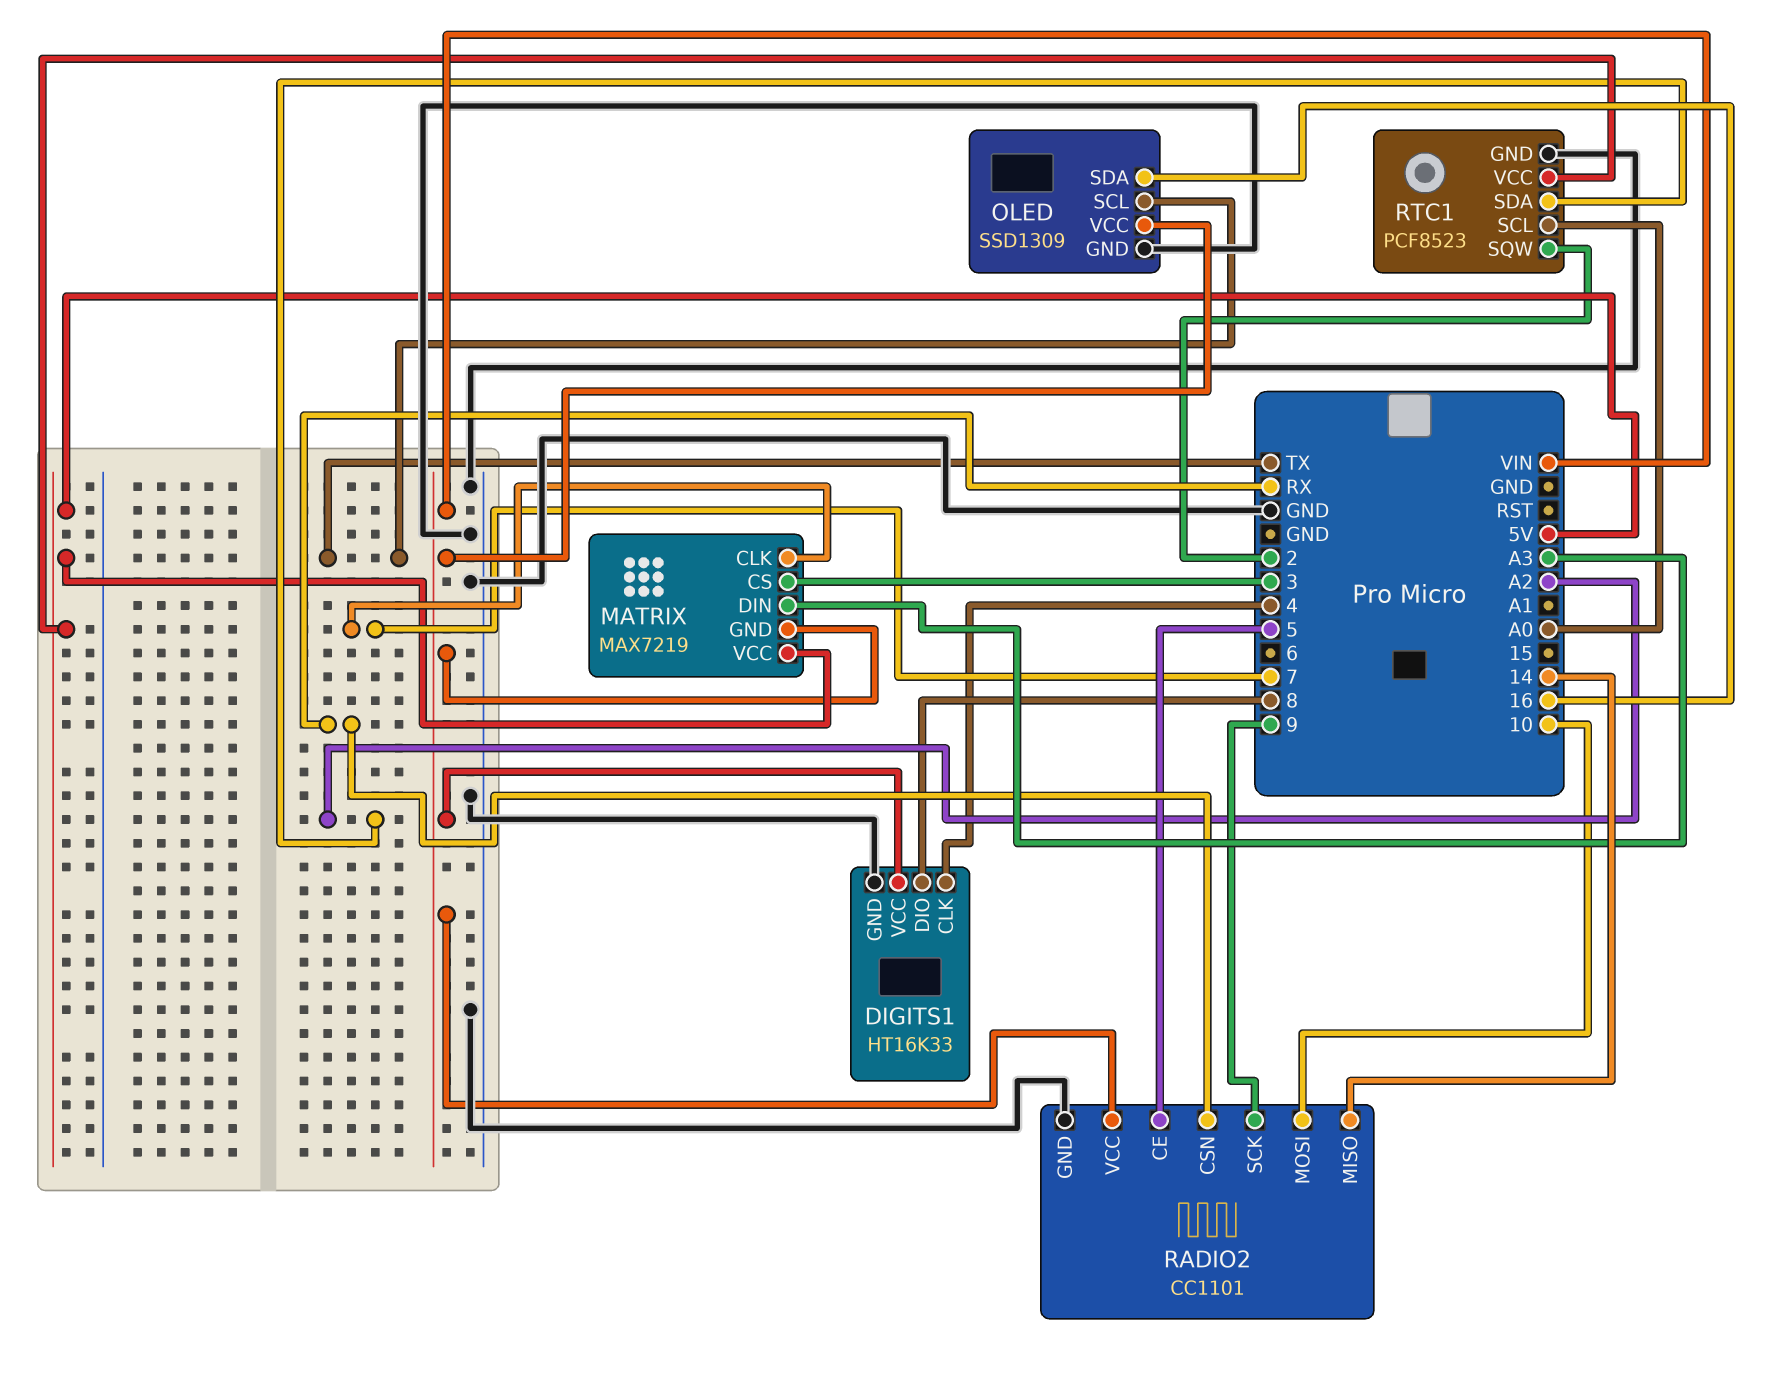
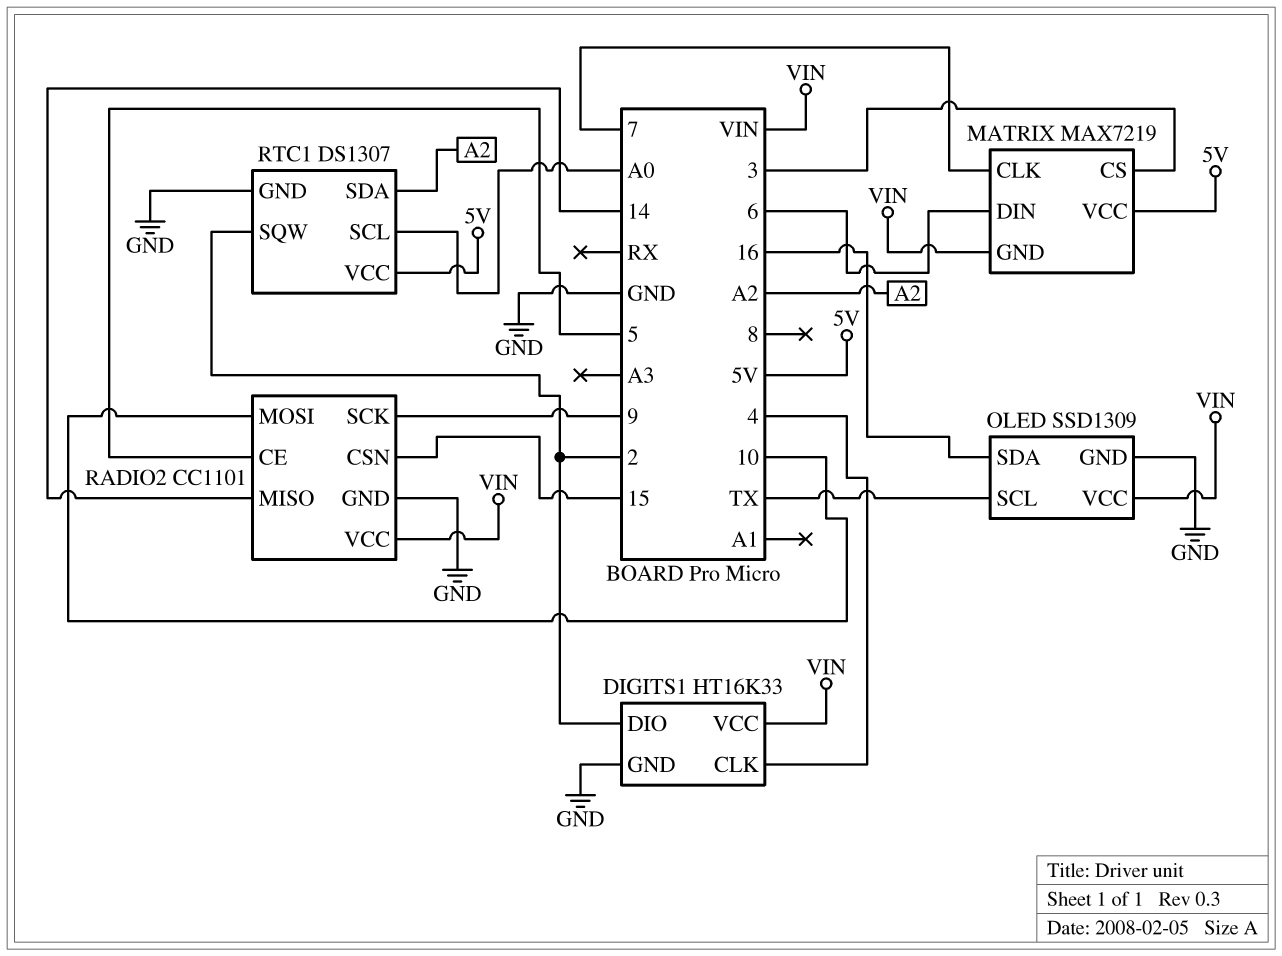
DIGITS1 pin DIO: 8 -> 2
MATRIX pin DIN: A3 -> 6
RADIO2 pin CSN: RX -> 15
RTC1: PCF8523 -> DS1307

